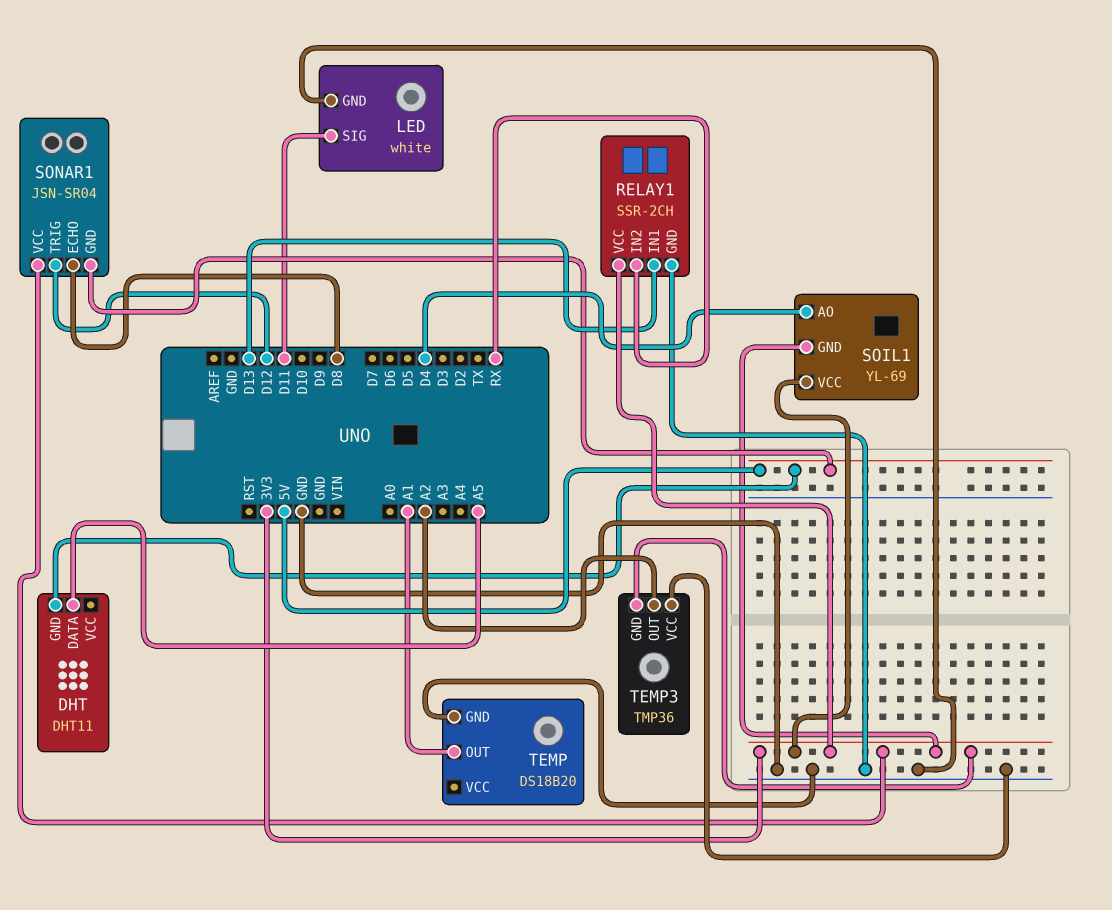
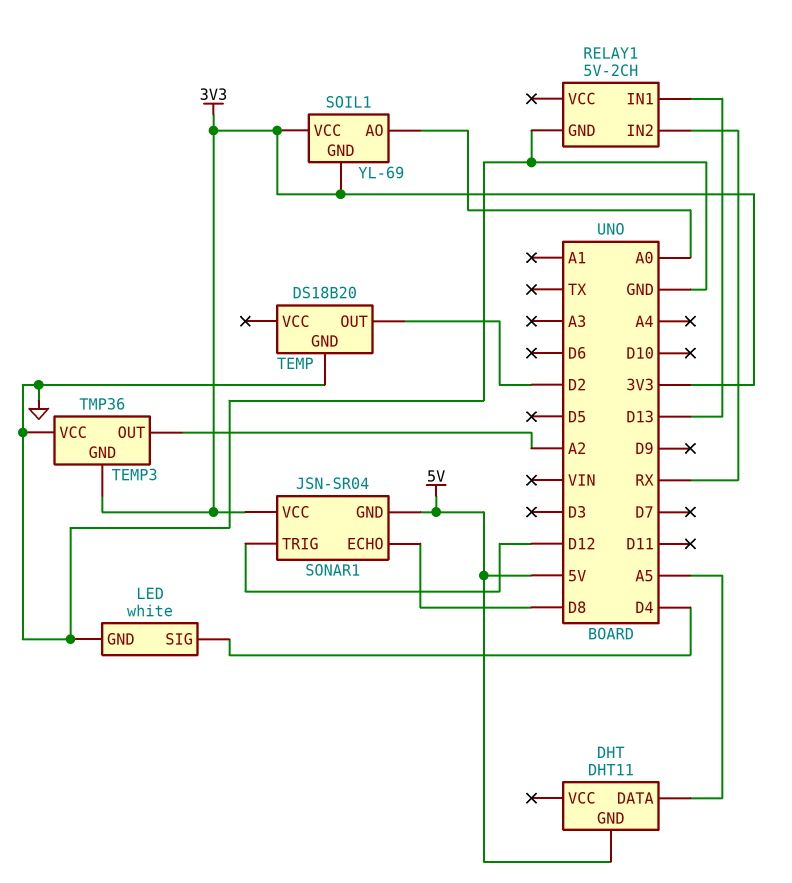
LED pin SIG: D11 -> D4
RELAY1: SSR-2CH -> 5V-2CH
RELAY1 pin VCC: 3V3 -> none
SOIL1 pin AO: D4 -> A0
TEMP pin OUT: A1 -> D2

